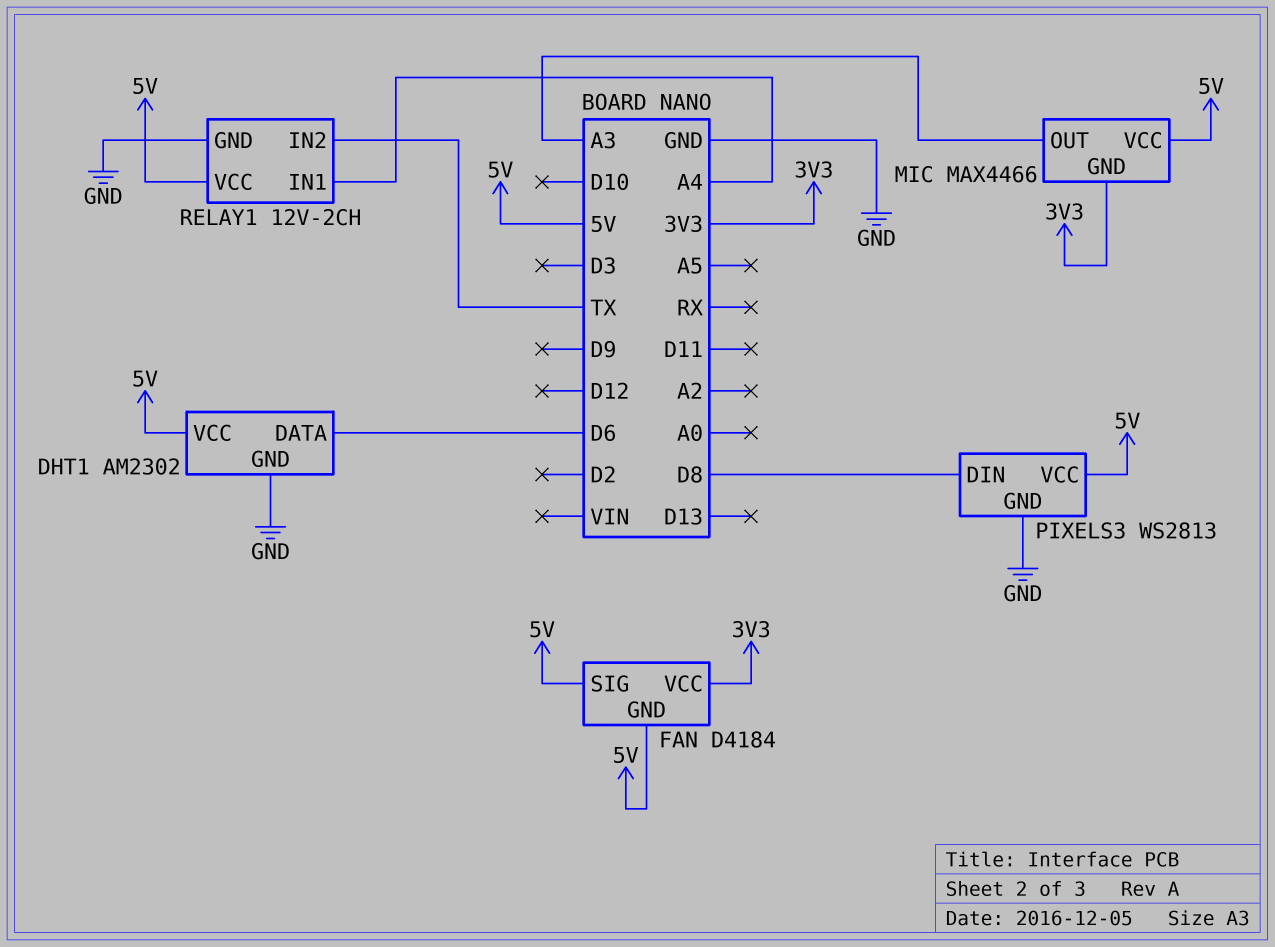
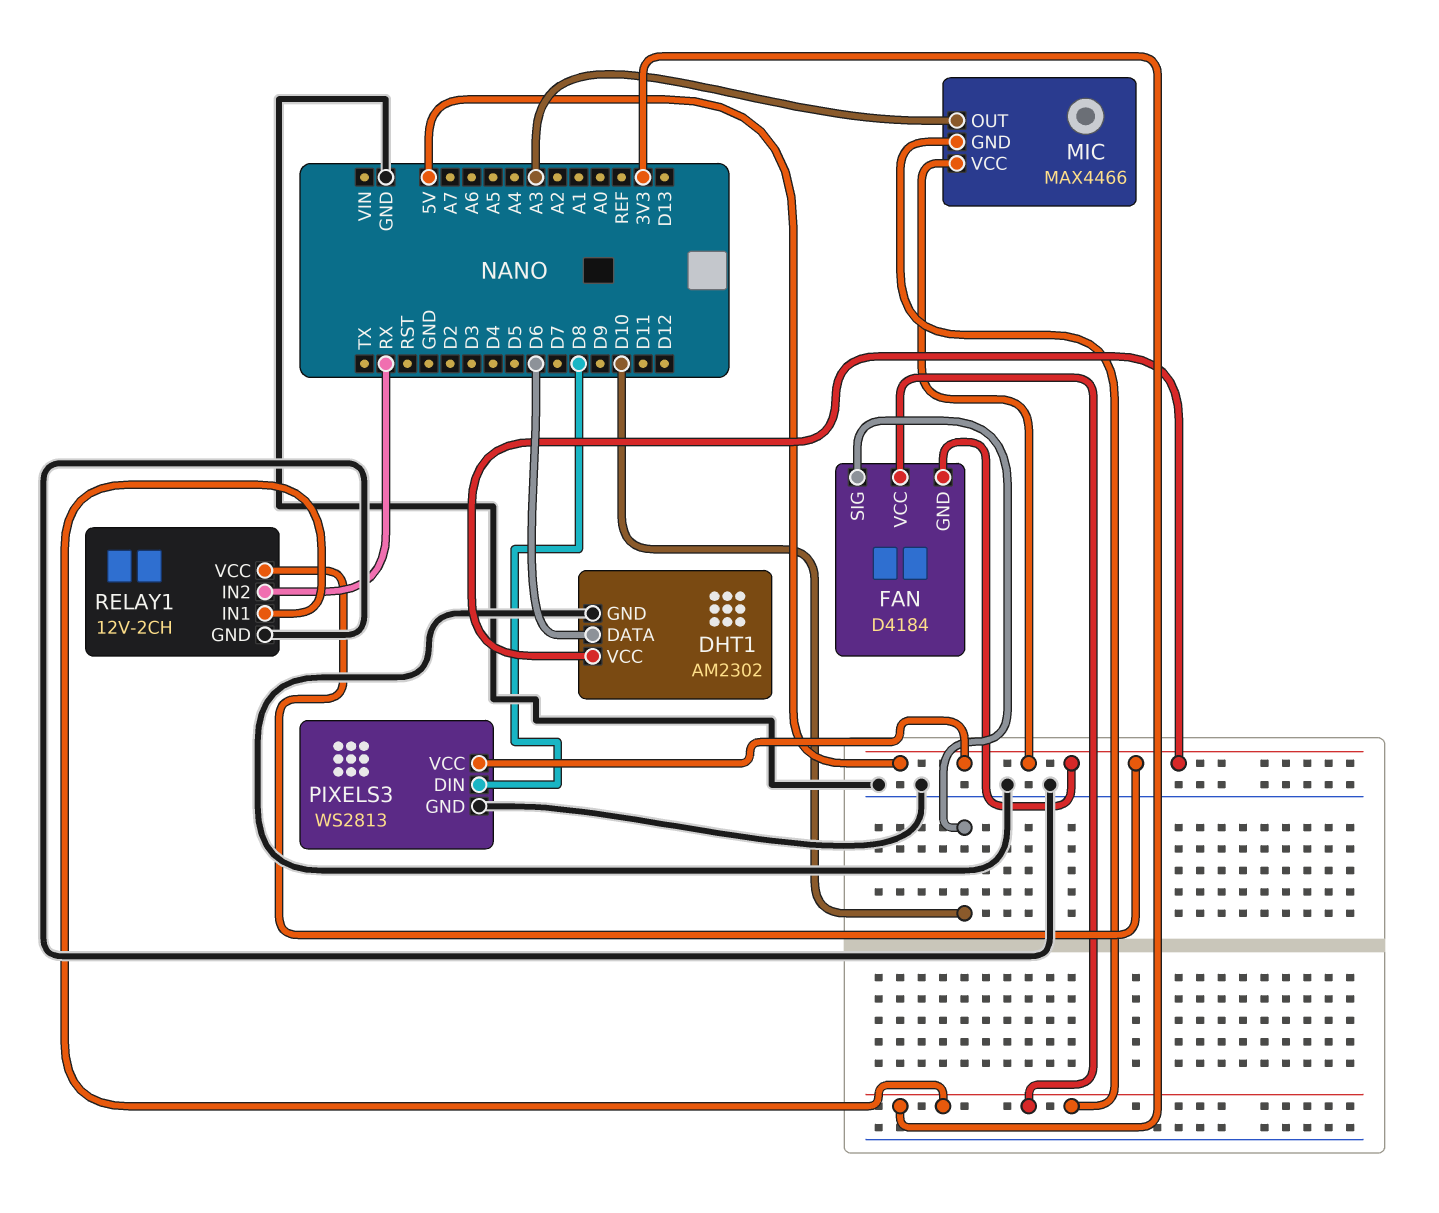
FAN pin SIG: 5V -> D10
RELAY1 pin IN1: A4 -> 3V3
RELAY1 pin IN2: TX -> RX

